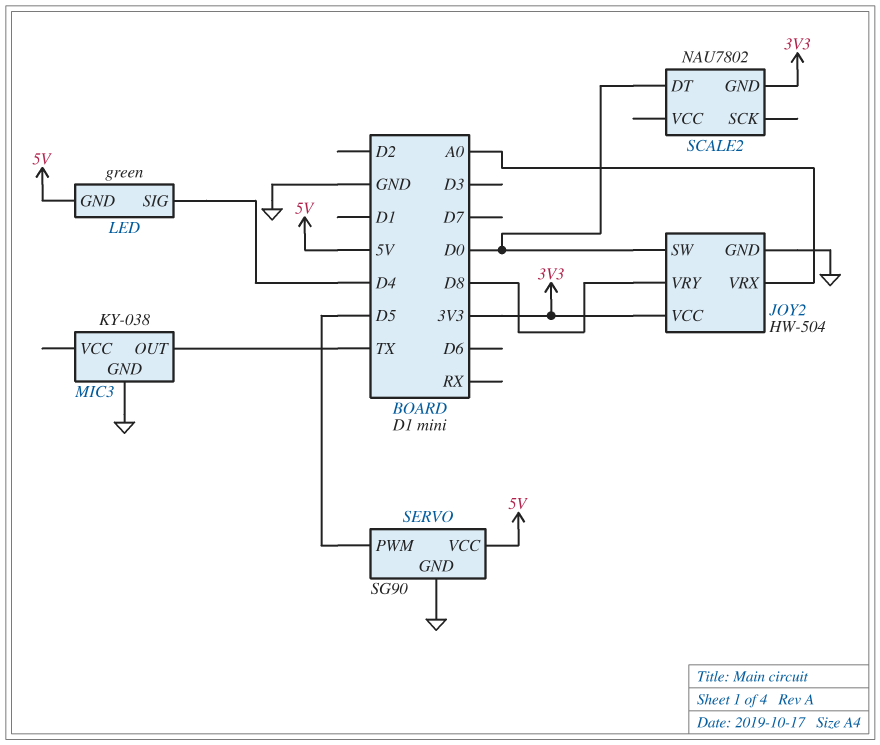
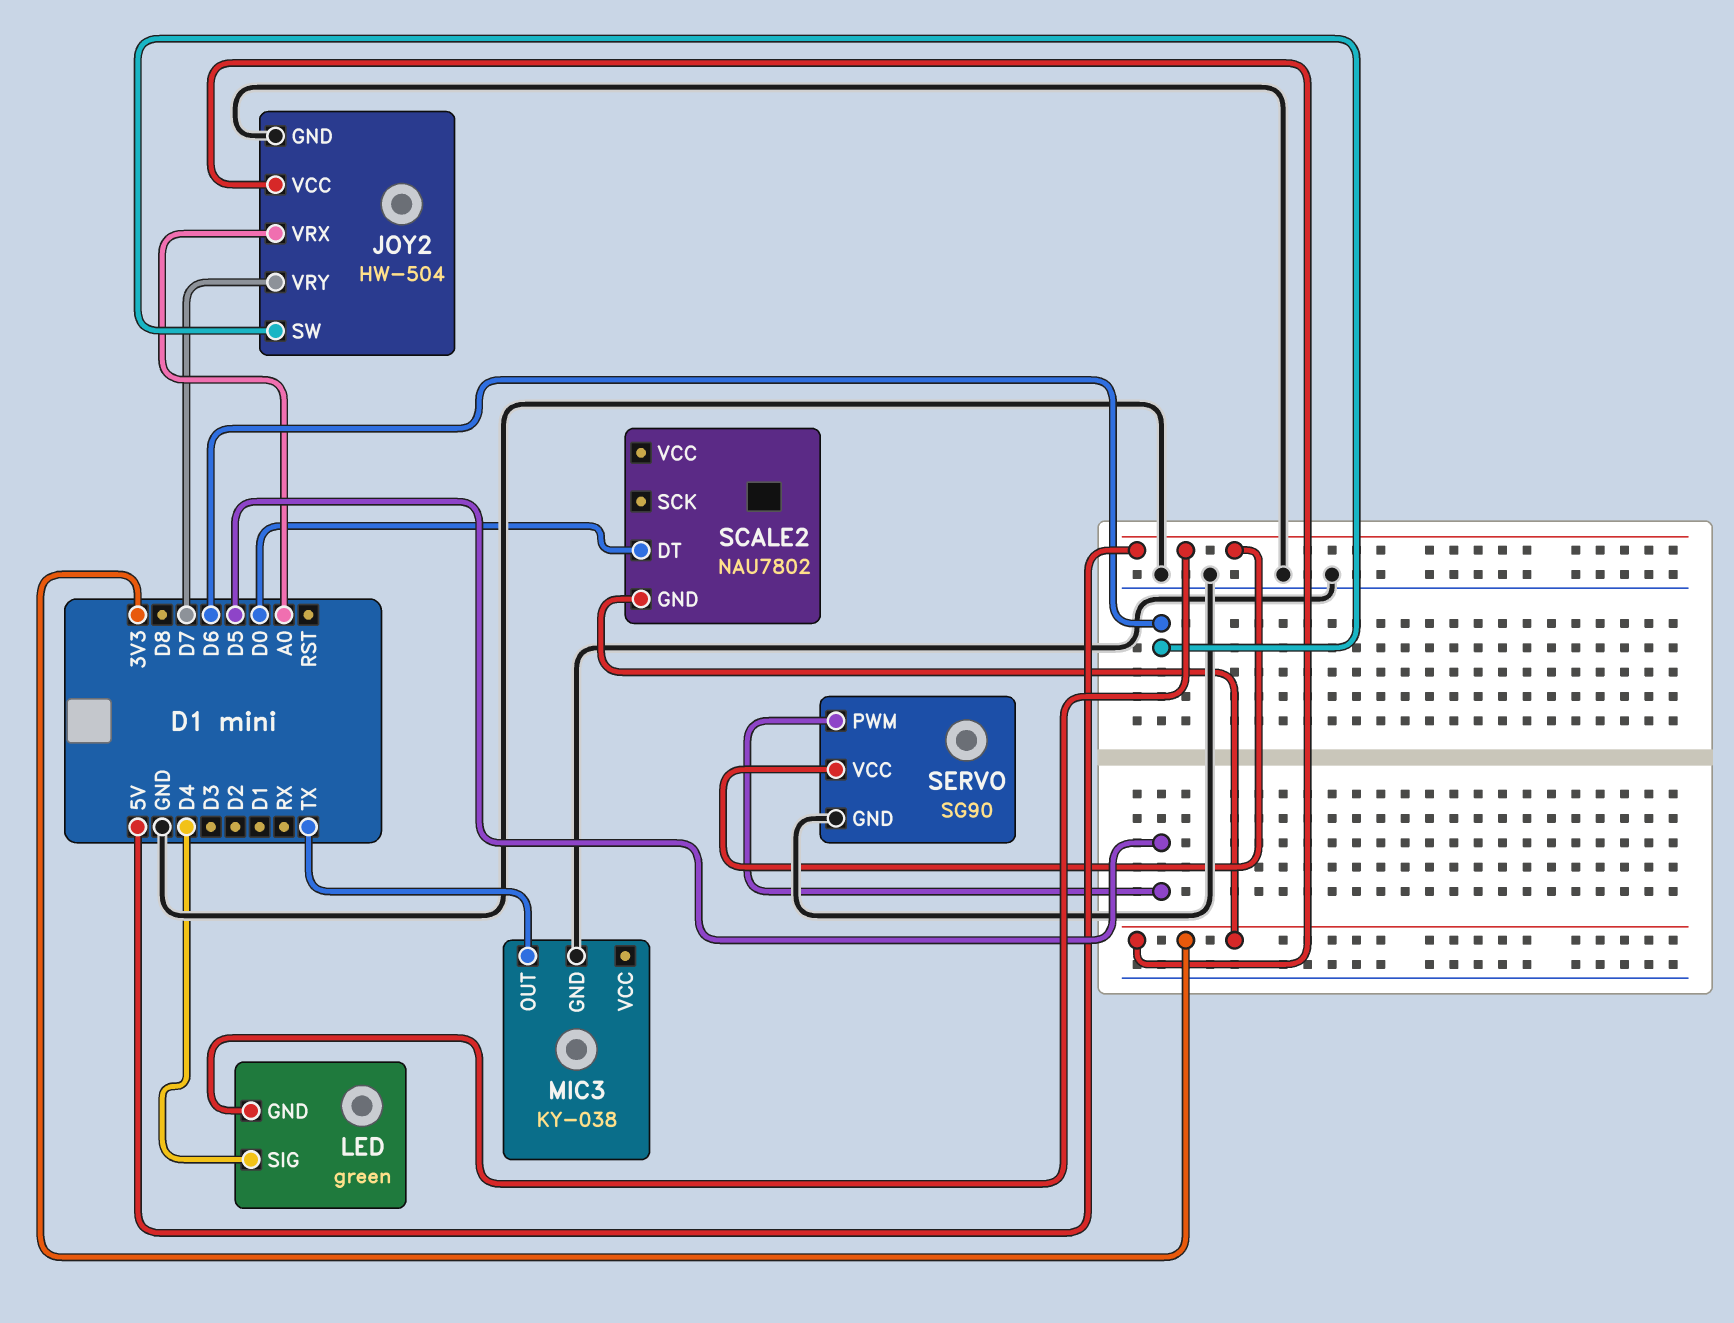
JOY2 pin SW: D0 -> D6
JOY2 pin VRY: D8 -> D7

